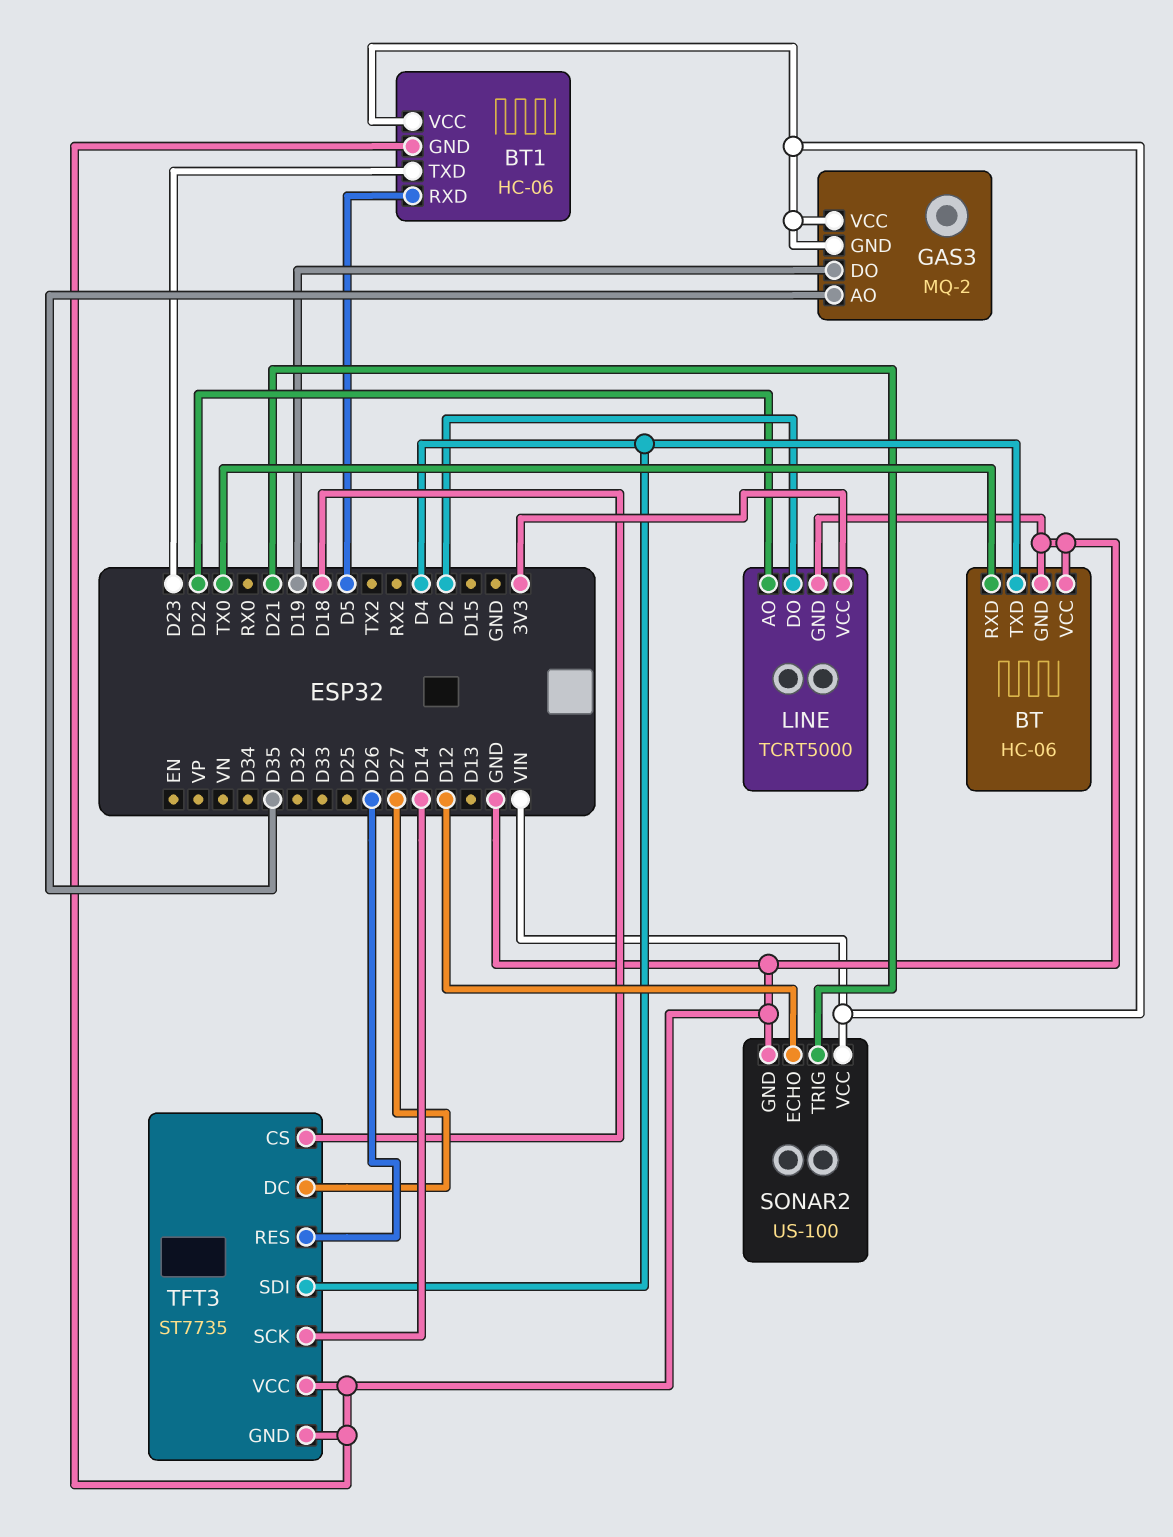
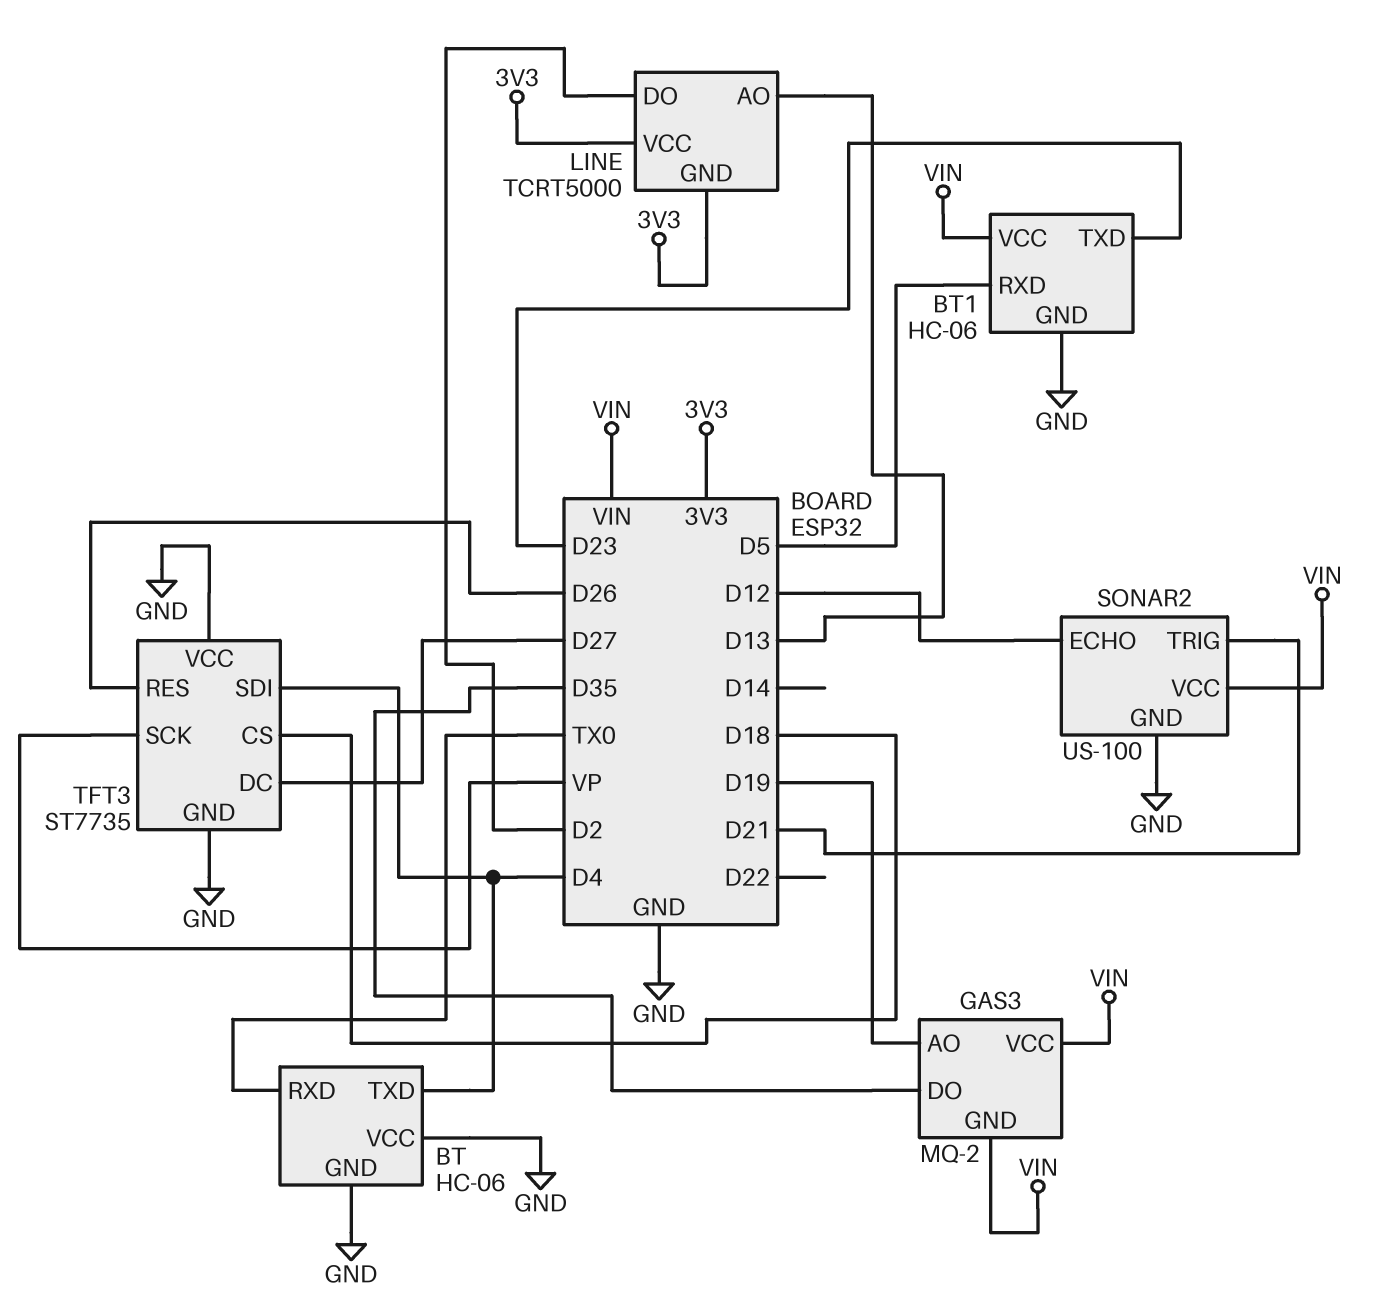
GAS3 pin AO: D35 -> D19
GAS3 pin DO: D19 -> D35
LINE pin AO: D22 -> D13
LINE pin GND: GND -> 3V3
TFT3 pin SCK: D14 -> VP

